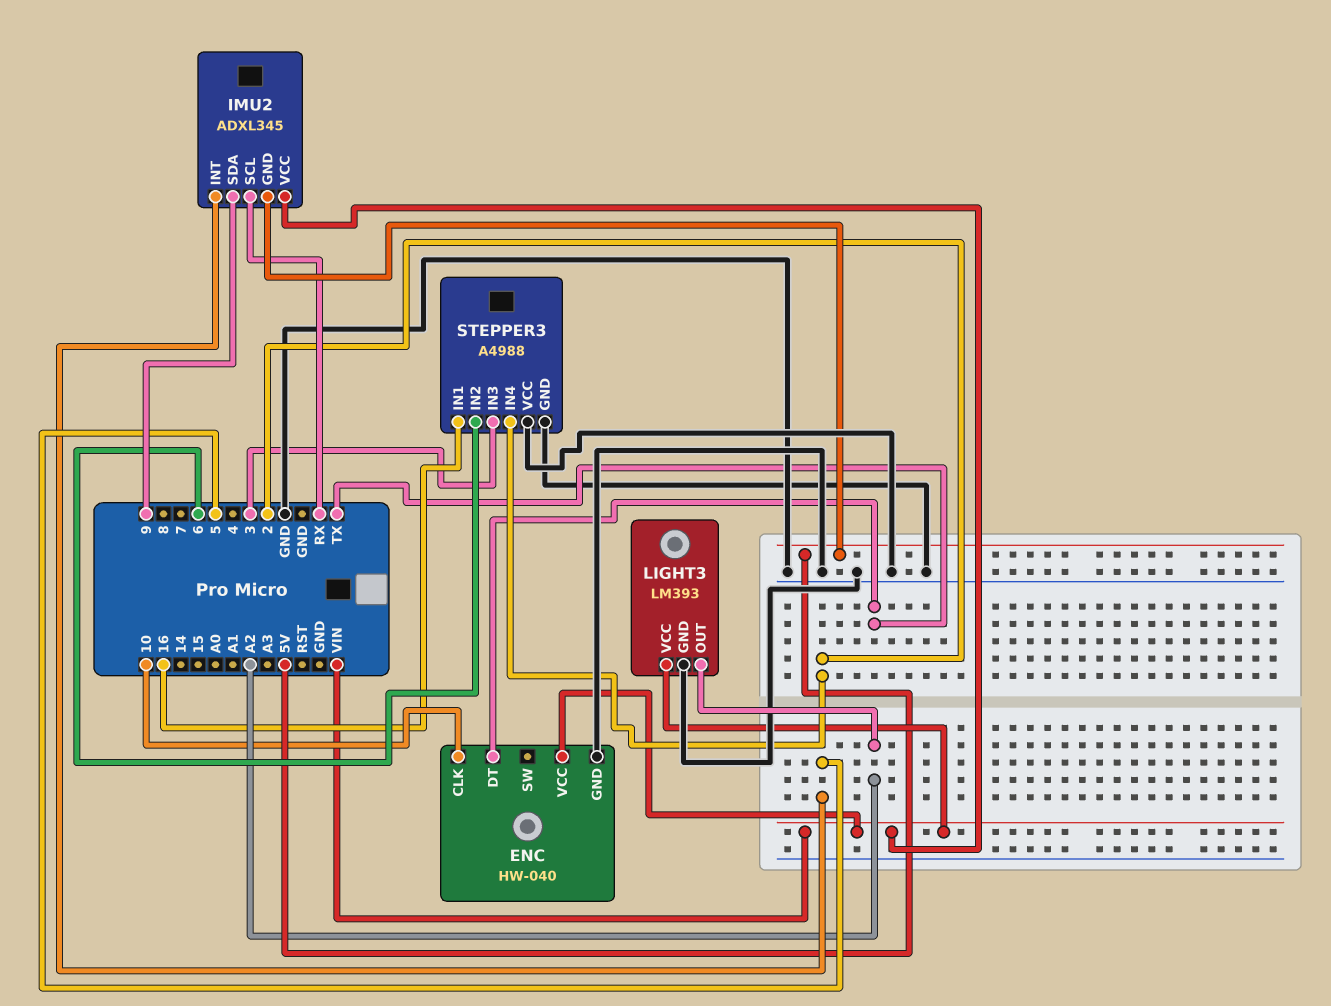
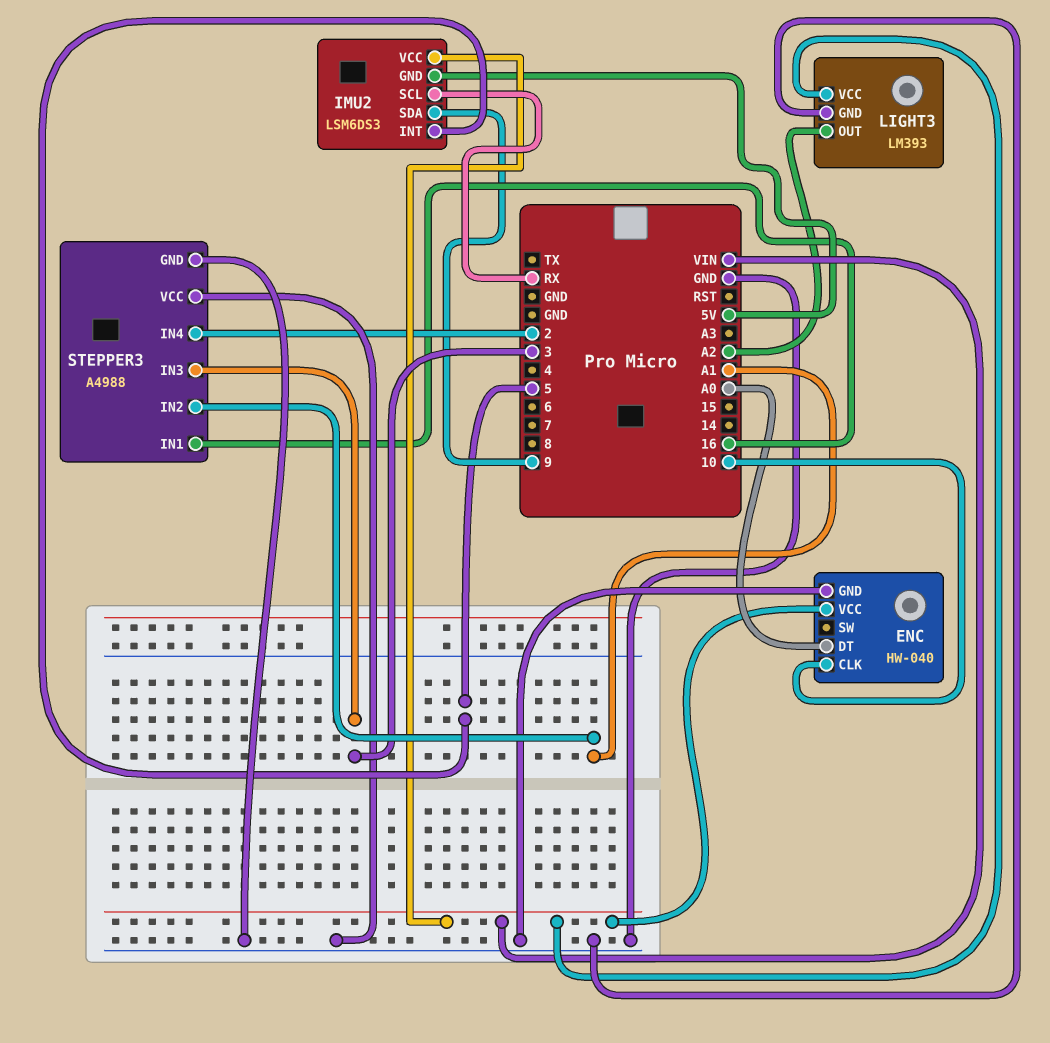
ENC pin DT: TX -> A0
IMU2: ADXL345 -> LSM6DS3
STEPPER3 pin IN2: 6 -> A1

